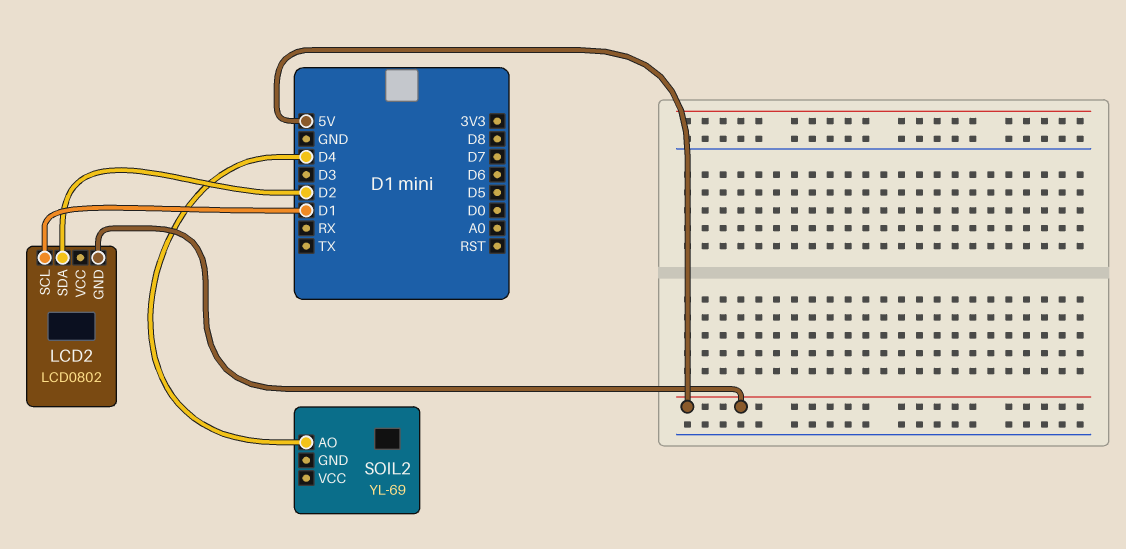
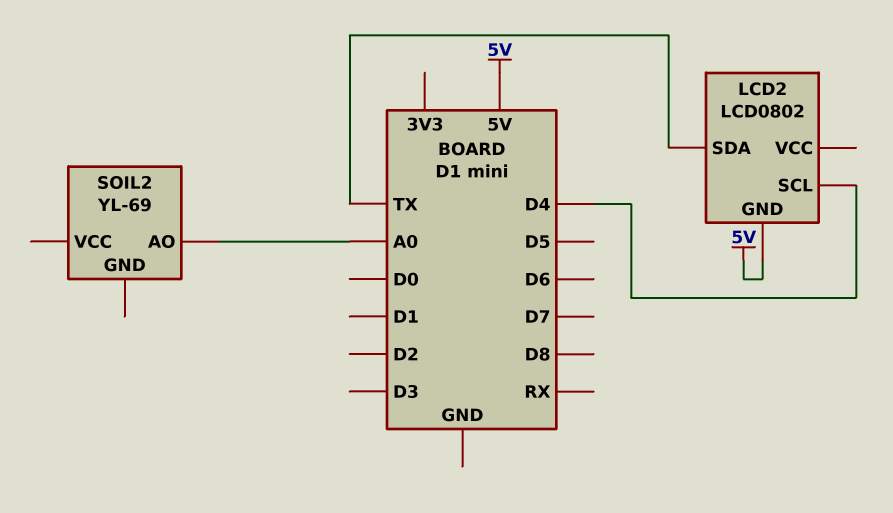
LCD2 pin SCL: D1 -> D4
LCD2 pin SDA: D2 -> TX
SOIL2 pin AO: D4 -> A0

